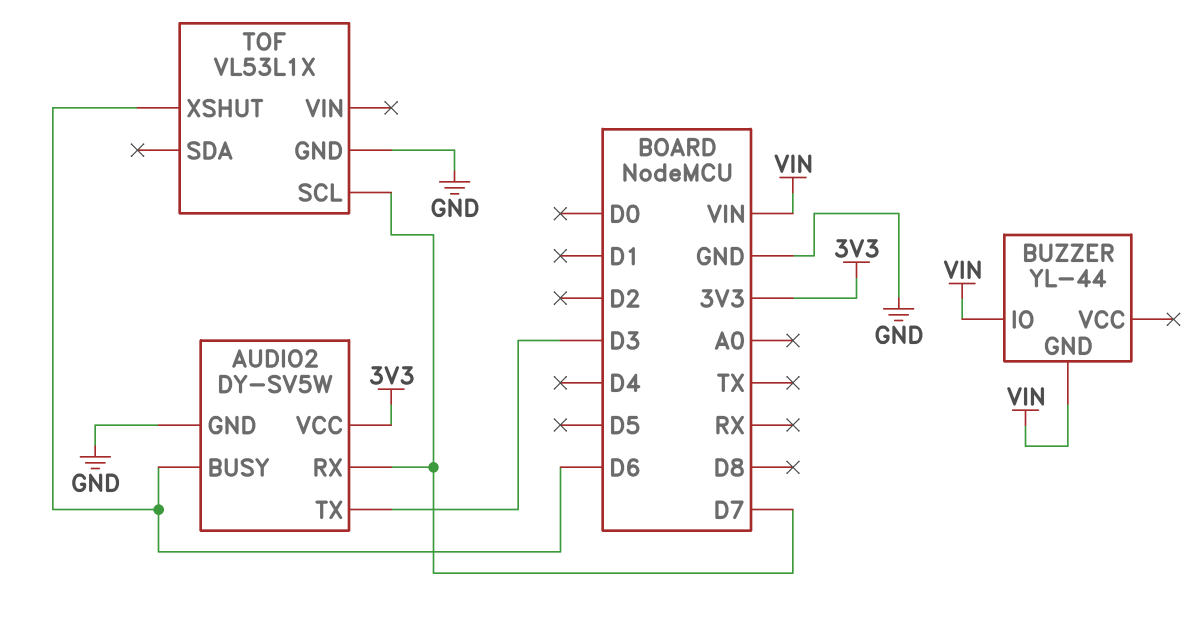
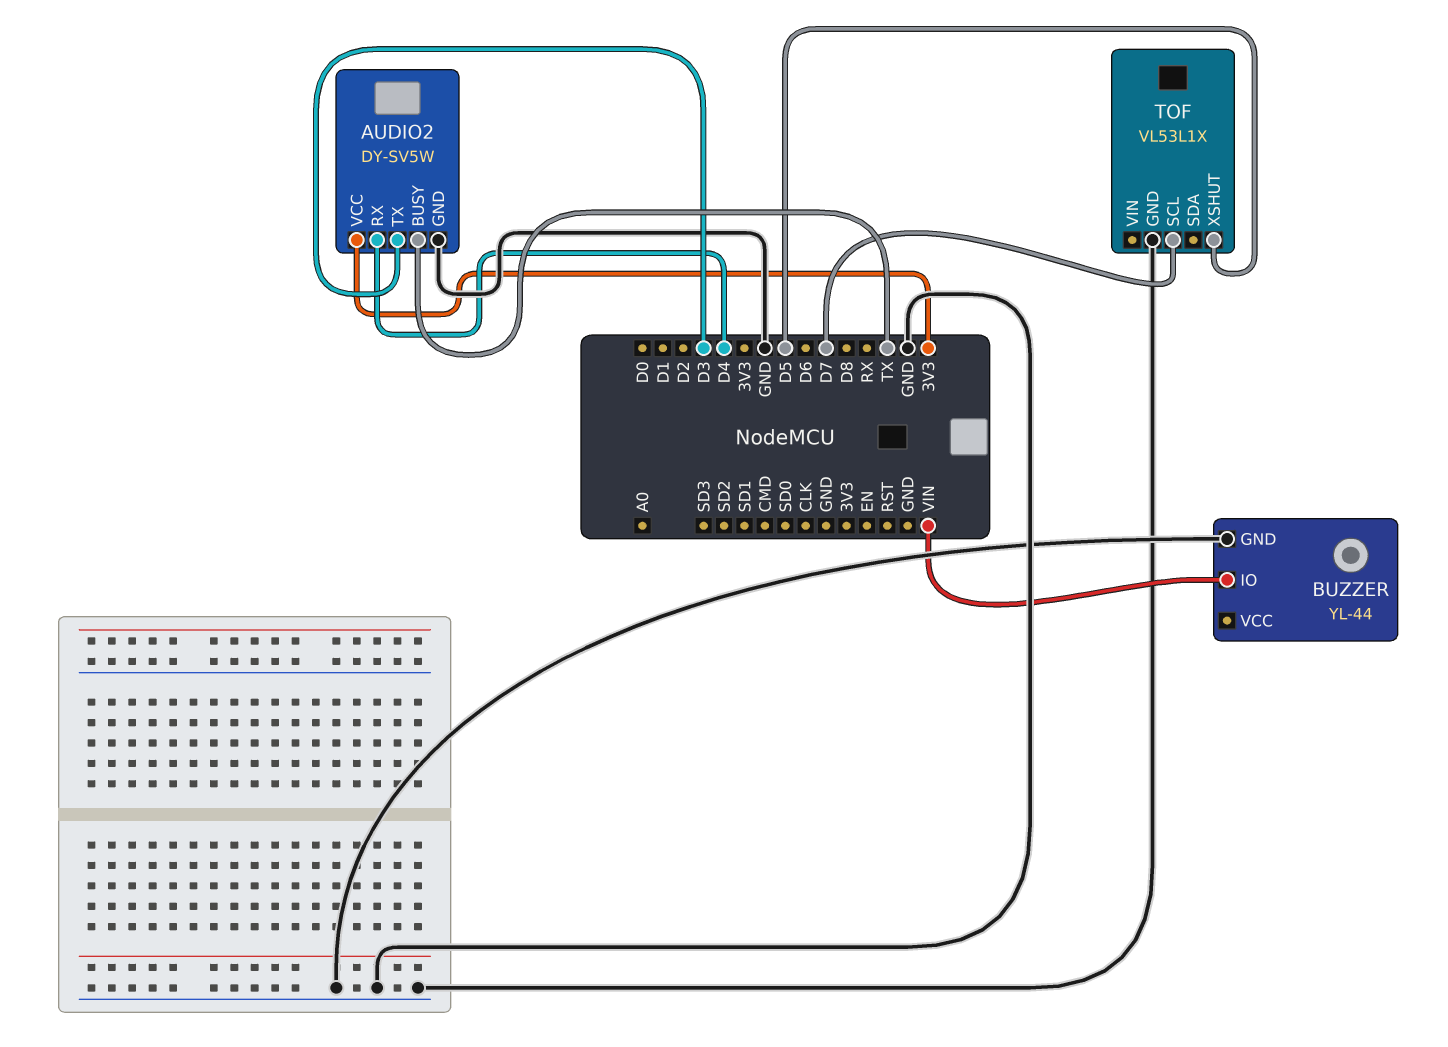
AUDIO2 pin BUSY: D6 -> TX
AUDIO2 pin RX: D7 -> D4
BUZZER pin GND: VIN -> GND
TOF pin XSHUT: D6 -> D5

